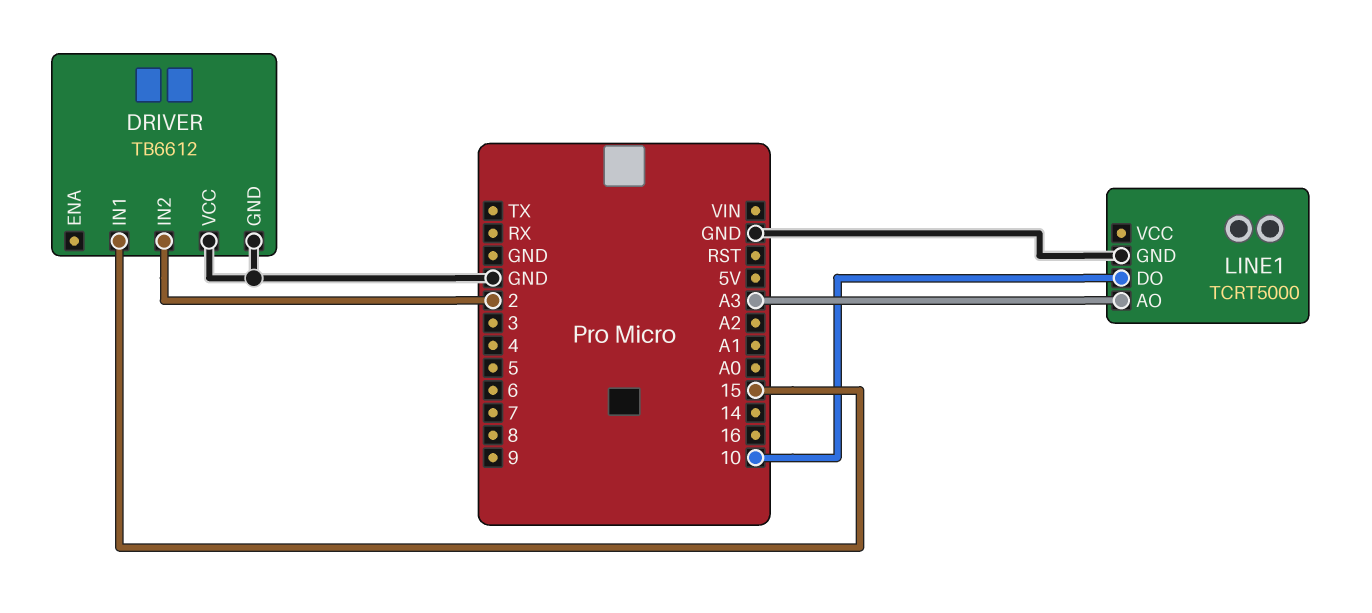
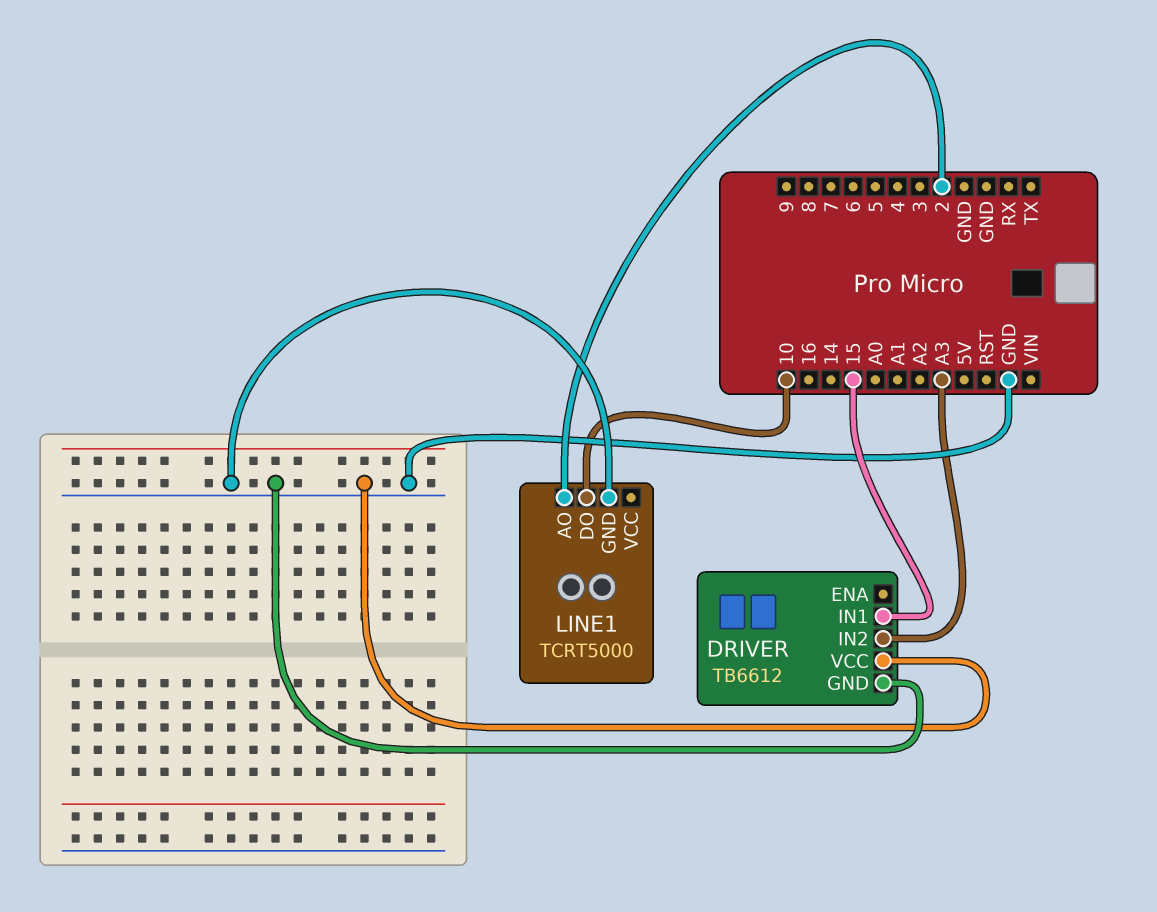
DRIVER pin IN2: 2 -> A3
LINE1 pin AO: A3 -> 2

